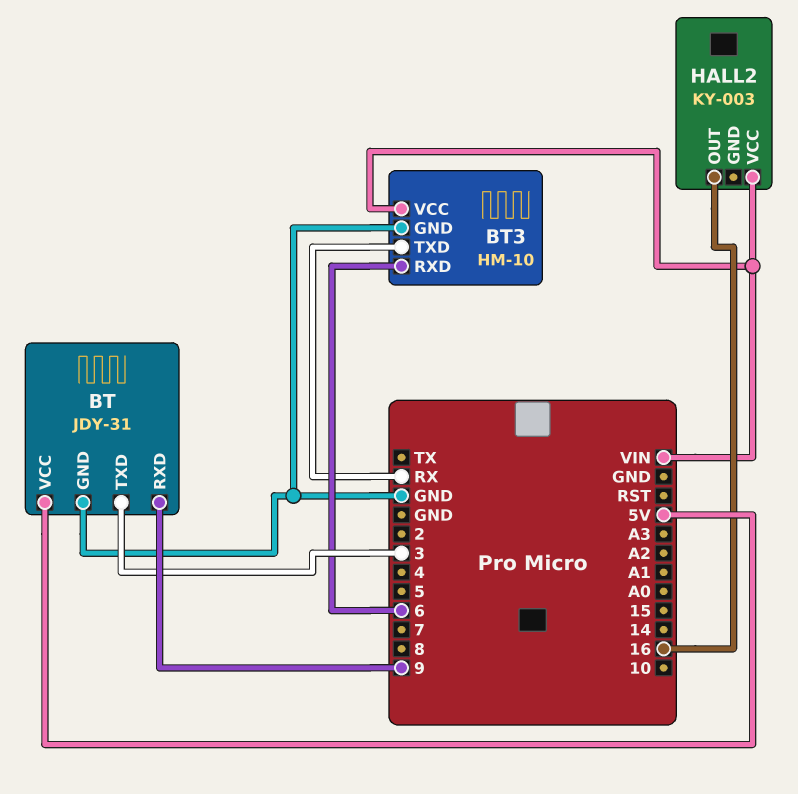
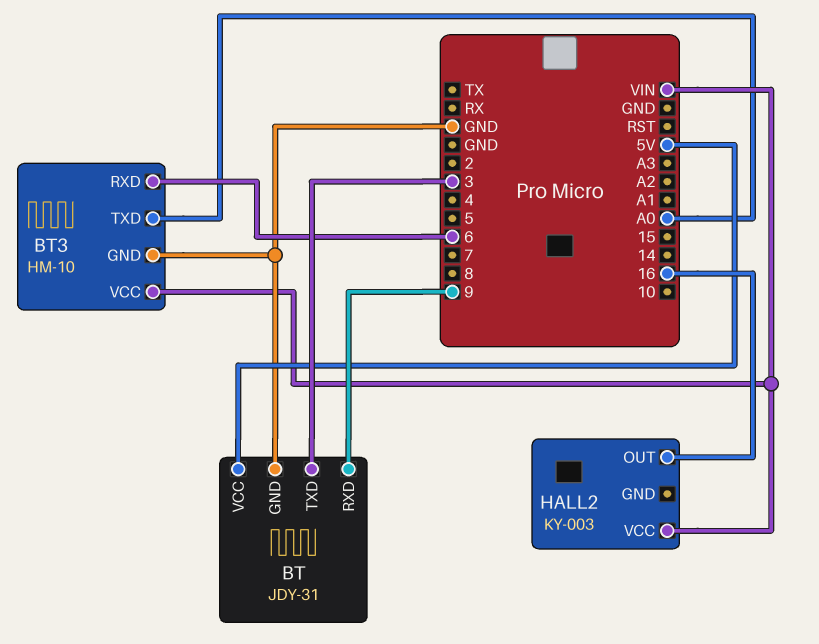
BT3 pin TXD: RX -> A0

